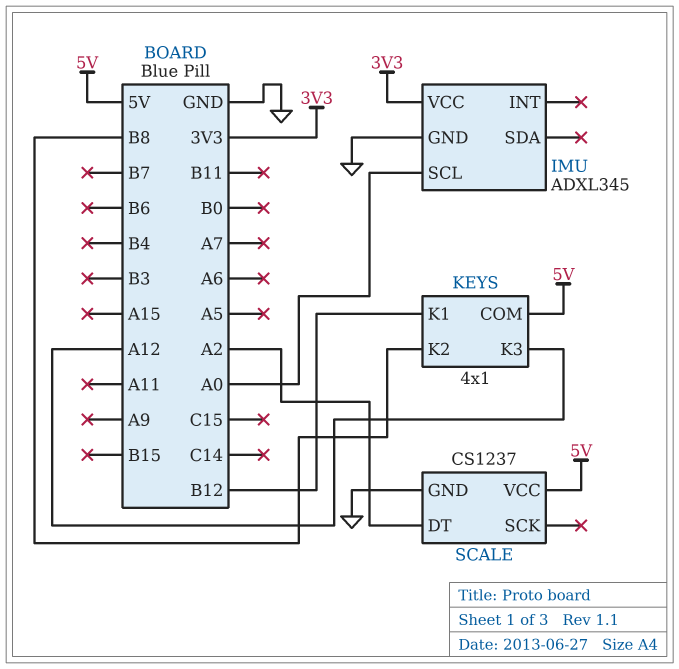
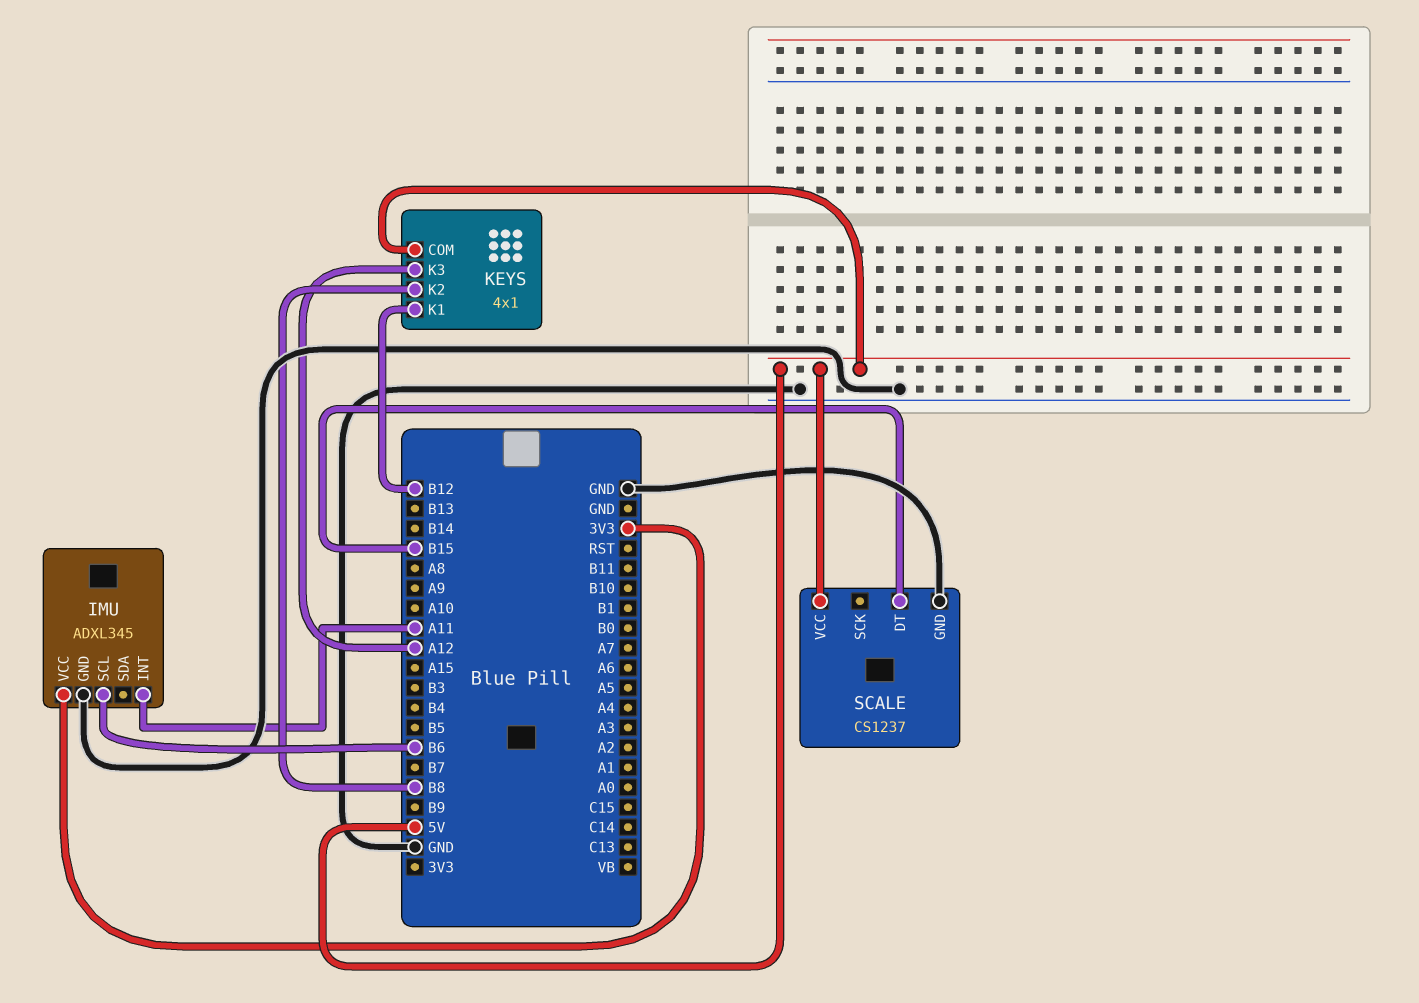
IMU pin INT: none -> A11
IMU pin SCL: A0 -> B6
SCALE pin DT: A2 -> B15

